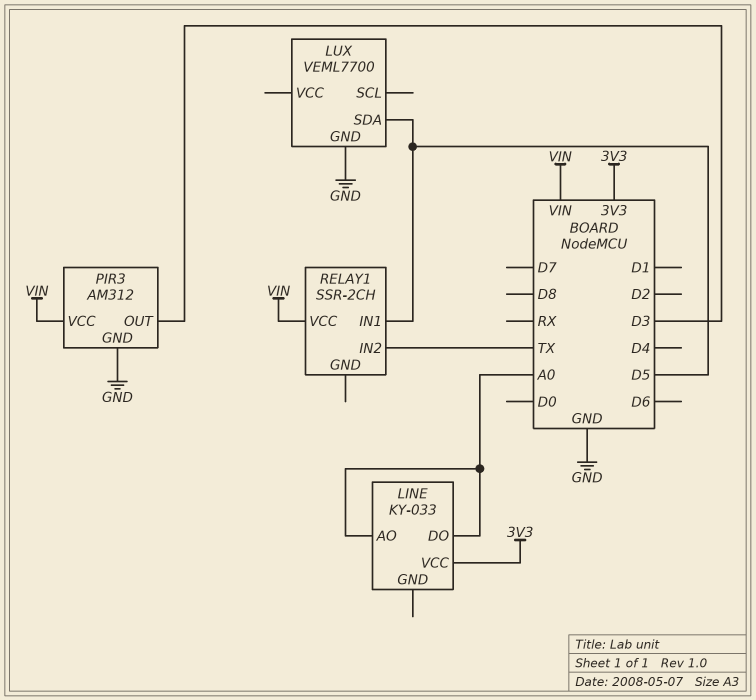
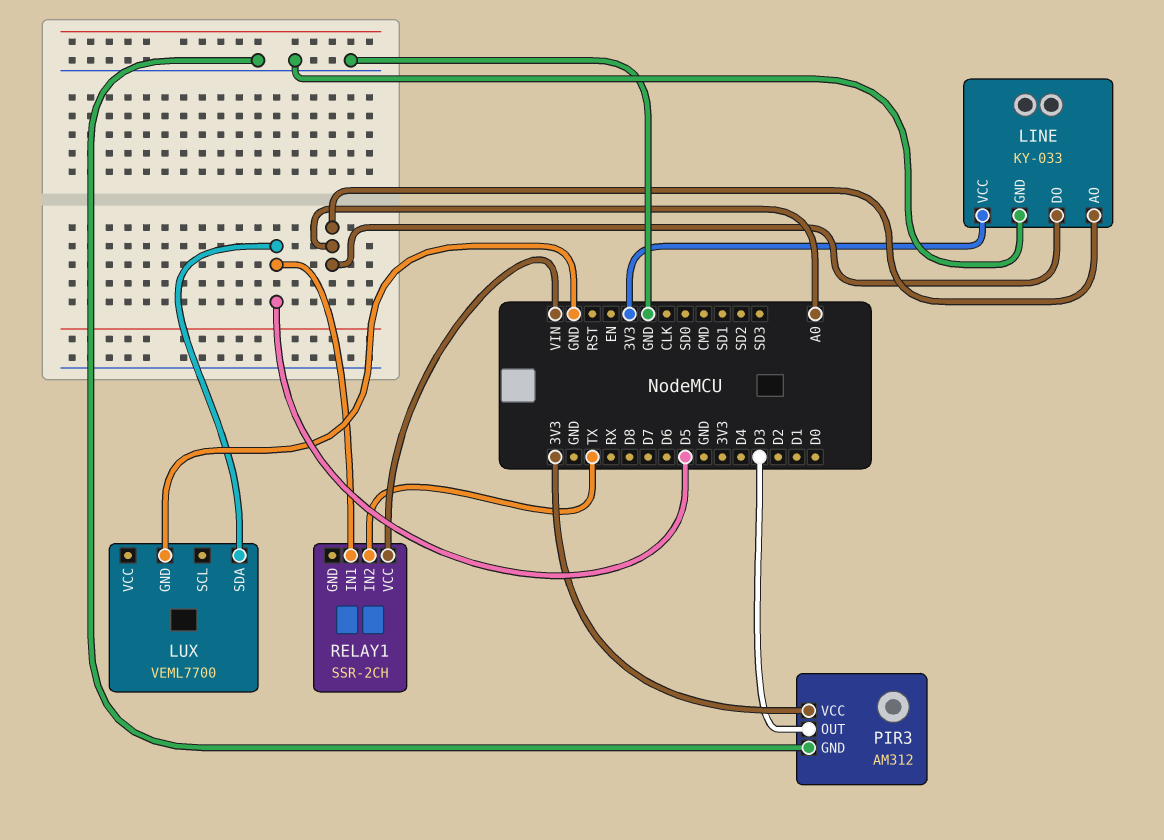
LINE pin GND: none -> GND
PIR3 pin VCC: VIN -> 3V3

